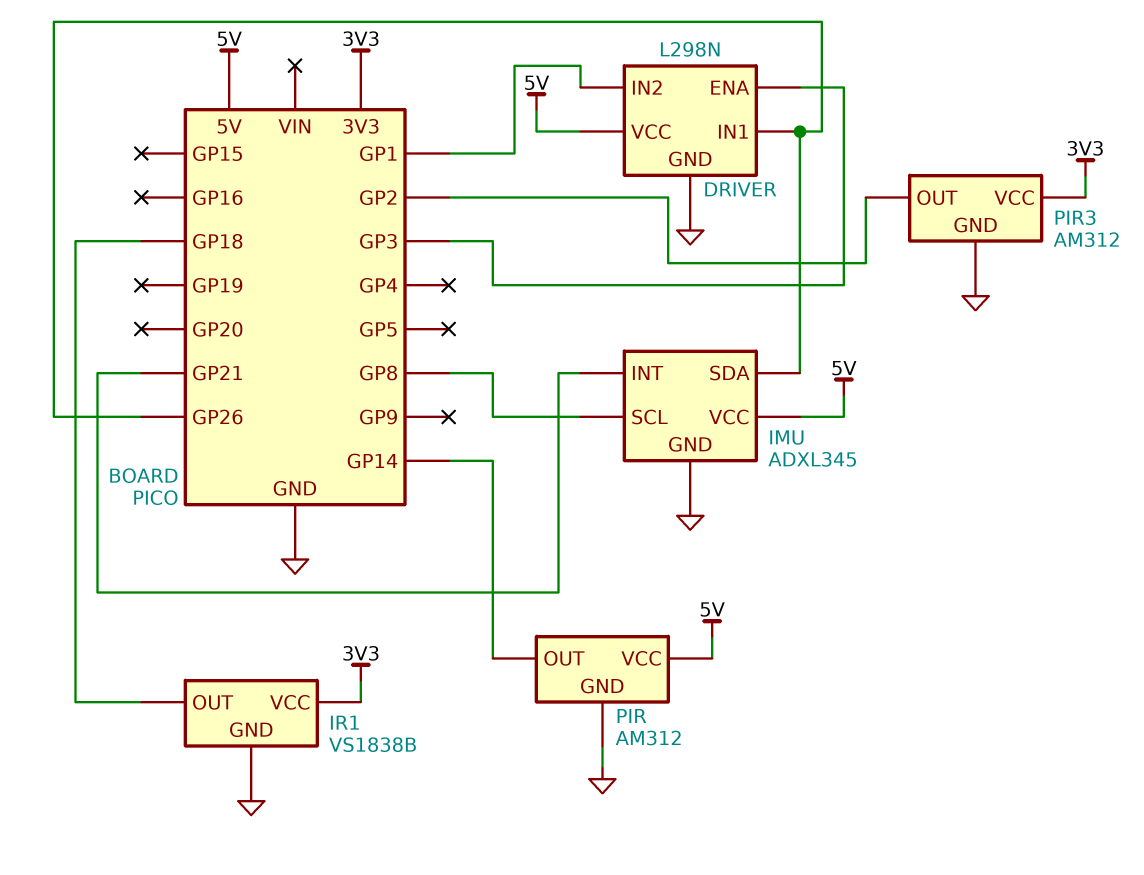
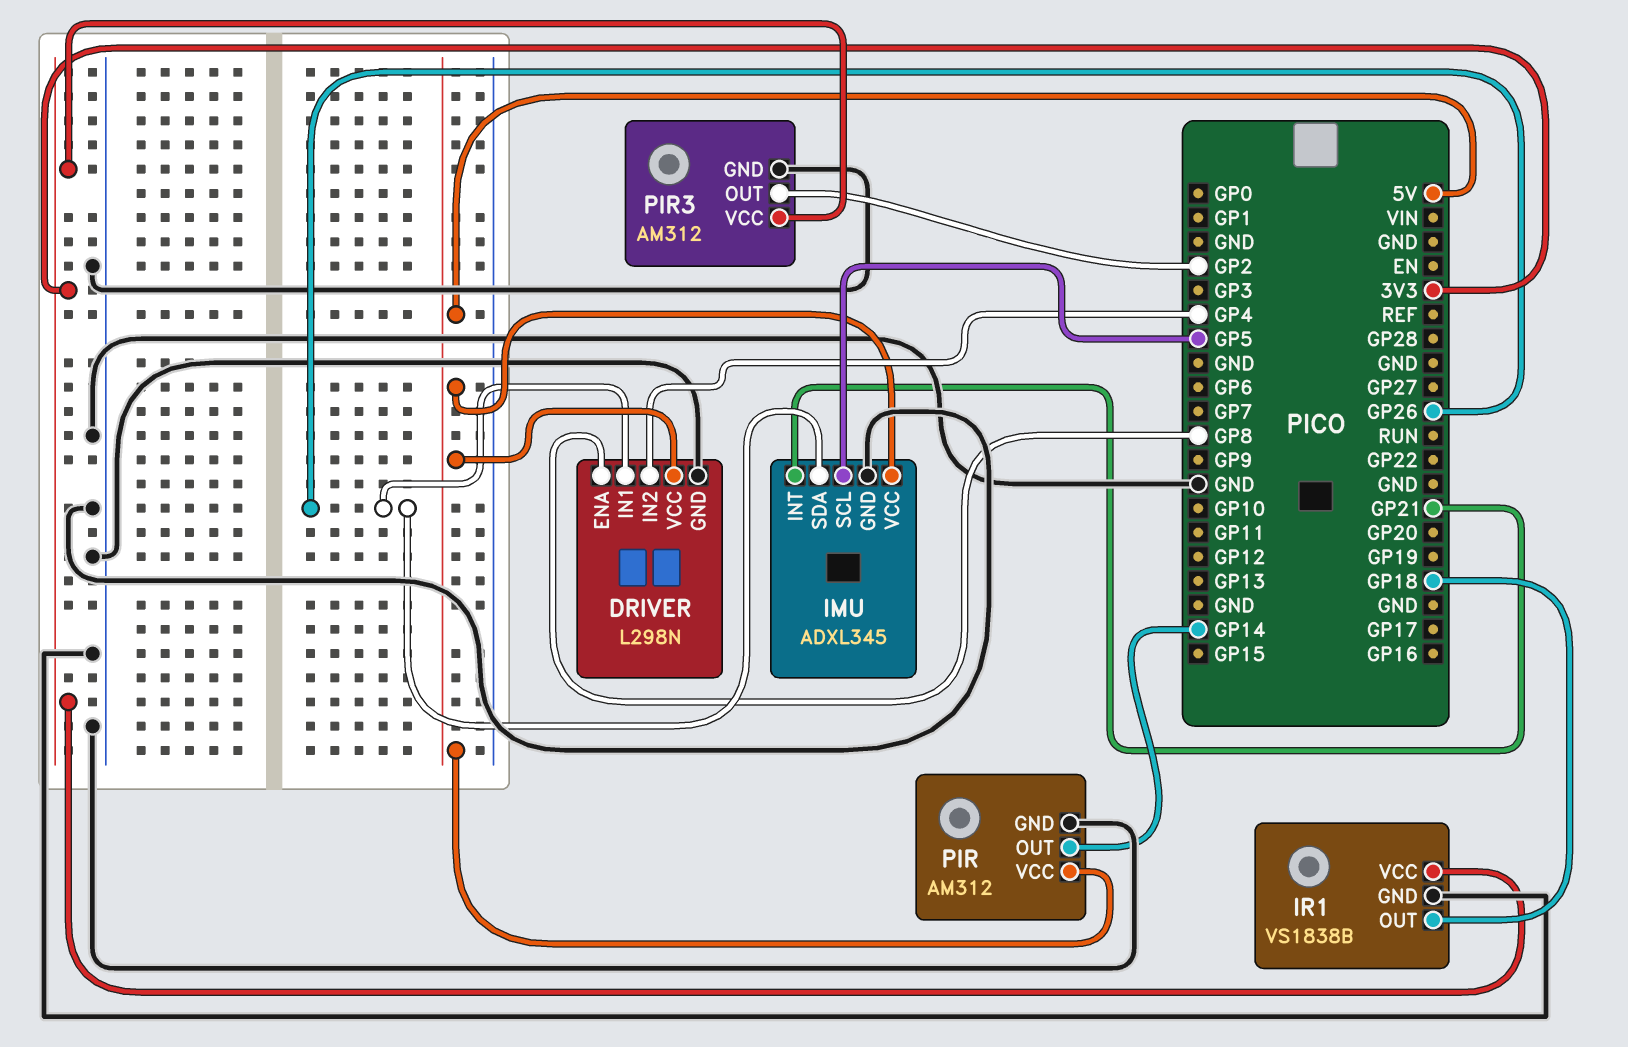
DRIVER pin ENA: GP3 -> GP8
DRIVER pin IN2: GP1 -> GP4
IMU pin SCL: GP8 -> GP5

